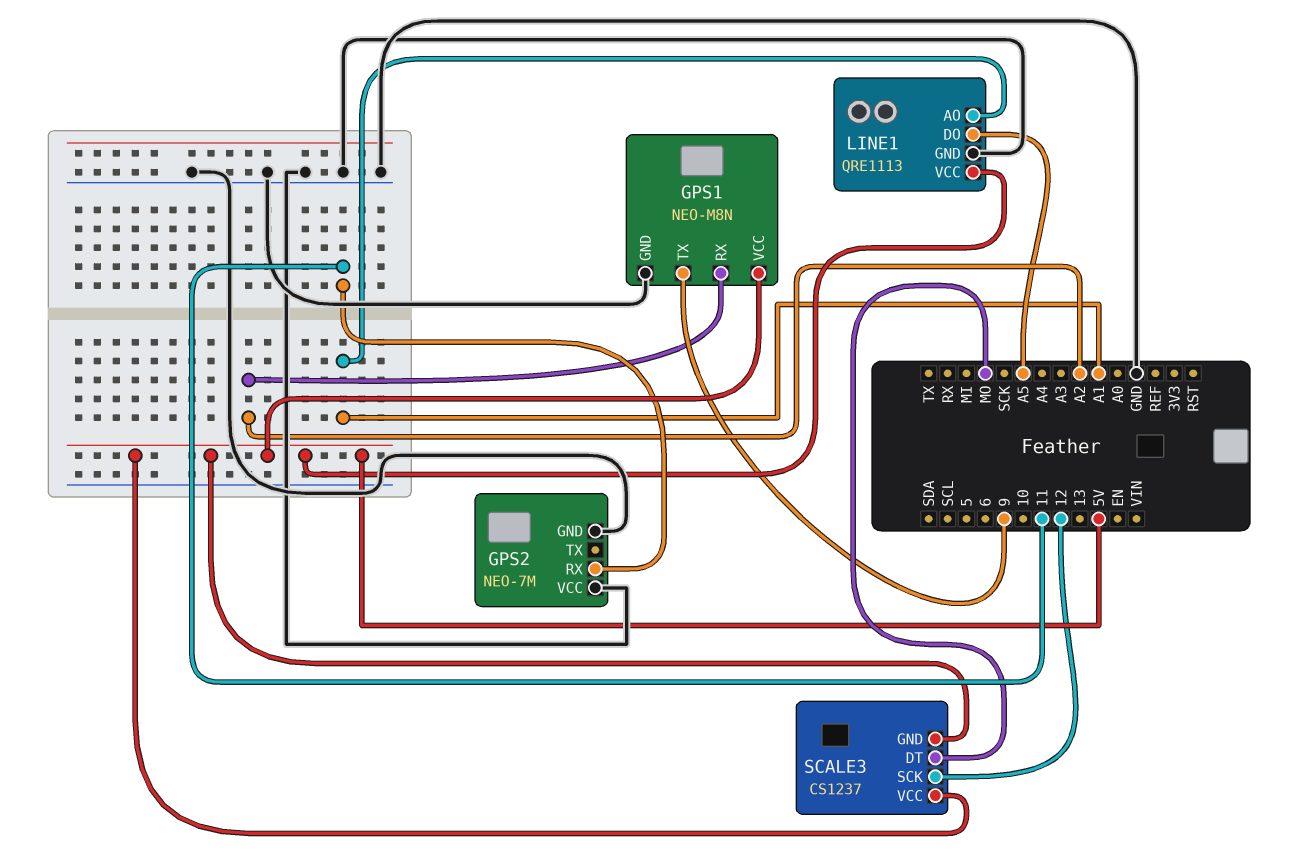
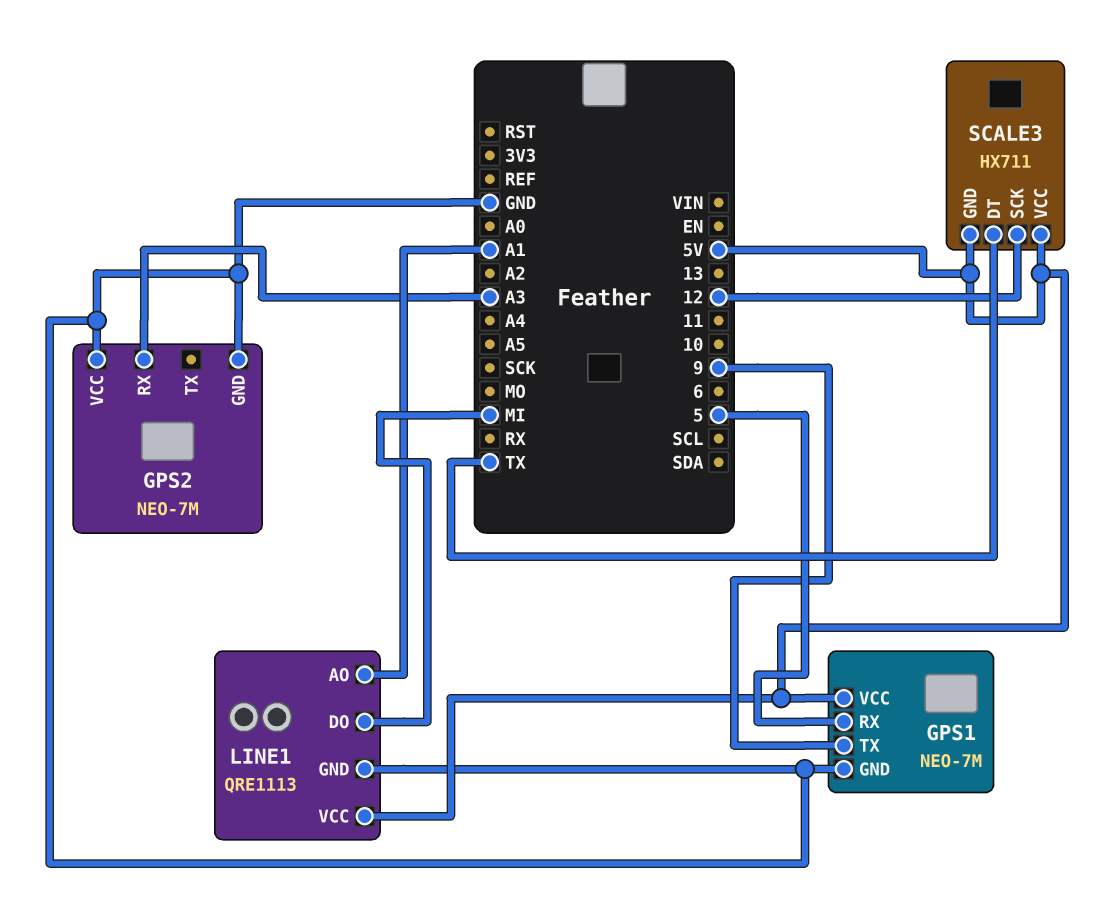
GPS1: NEO-M8N -> NEO-7M
GPS1 pin RX: A2 -> 5
GPS2 pin RX: 11 -> A3
LINE1 pin DO: A5 -> MI
SCALE3: CS1237 -> HX711
SCALE3 pin DT: MO -> TX

